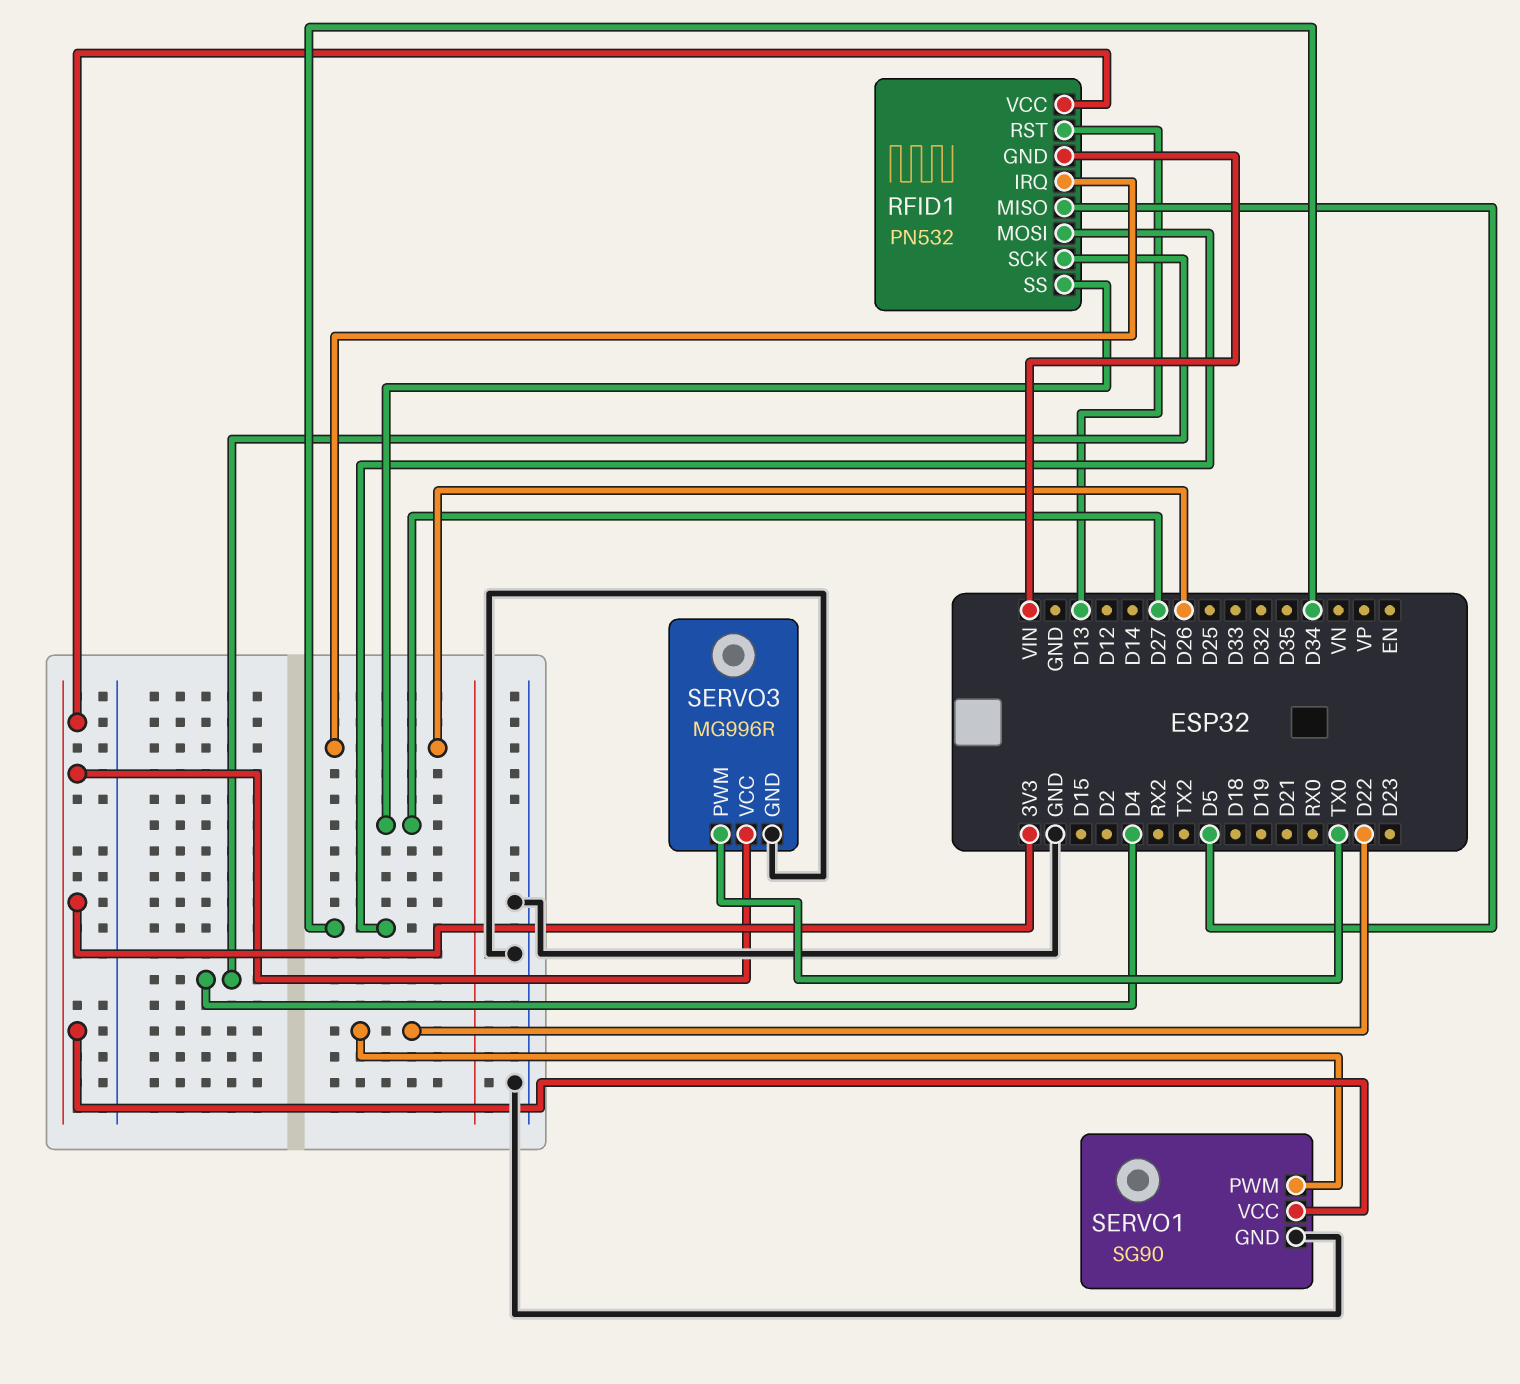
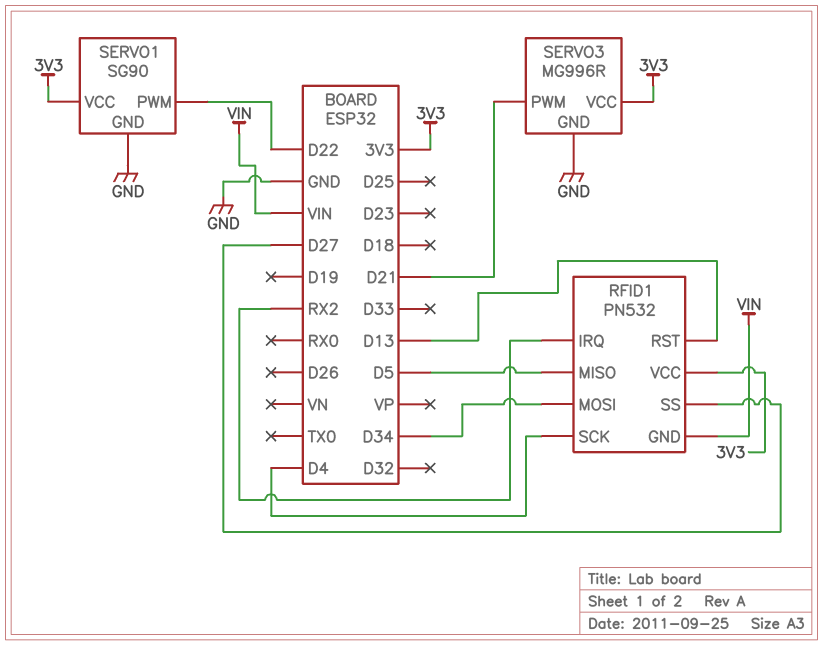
RFID1 pin IRQ: D26 -> RX2
SERVO3 pin PWM: TX0 -> D21

